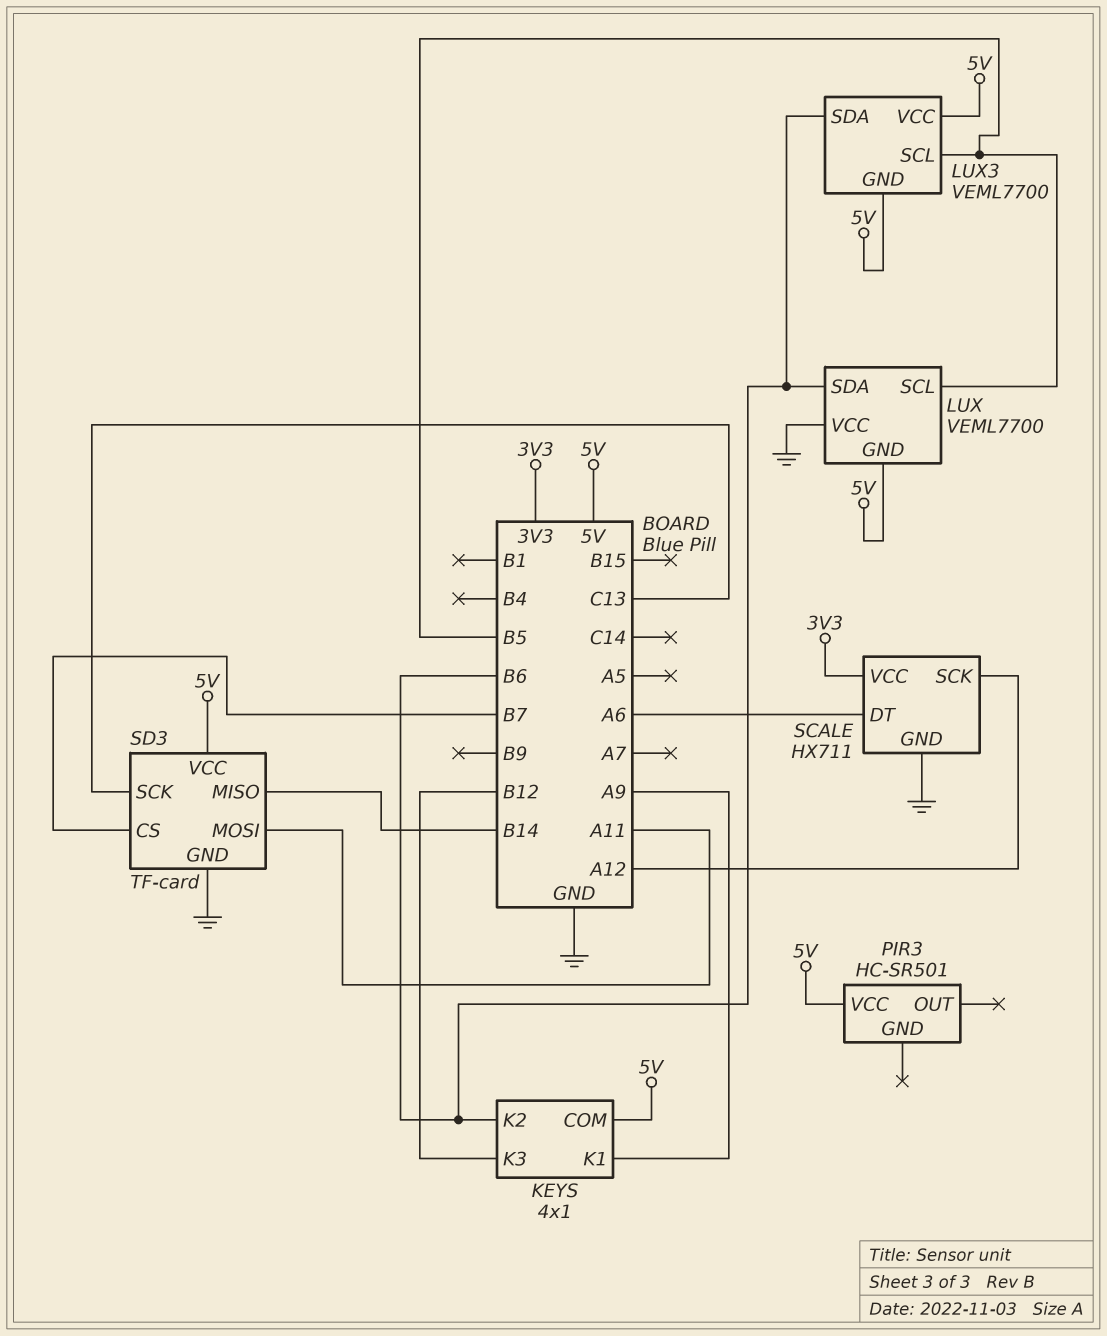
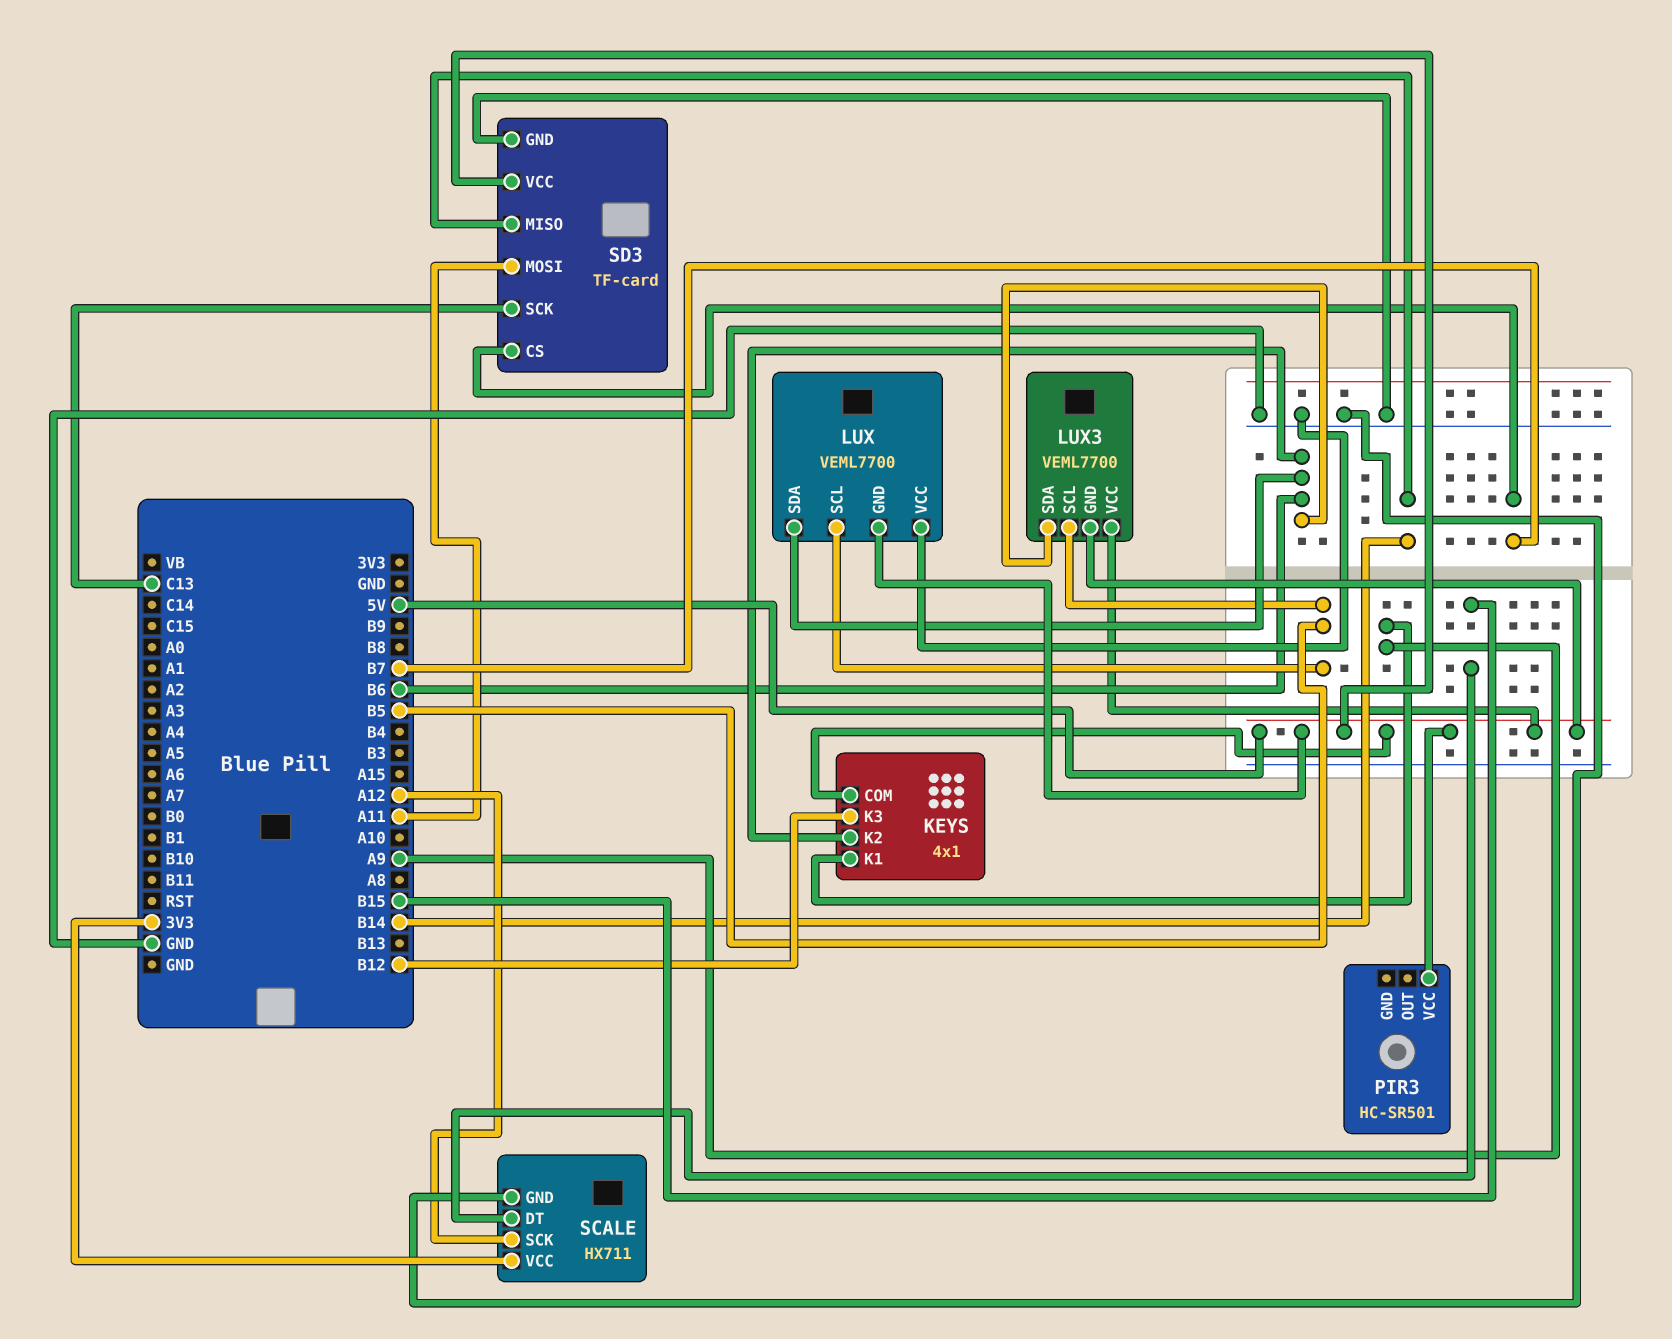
SCALE pin DT: A6 -> B15

